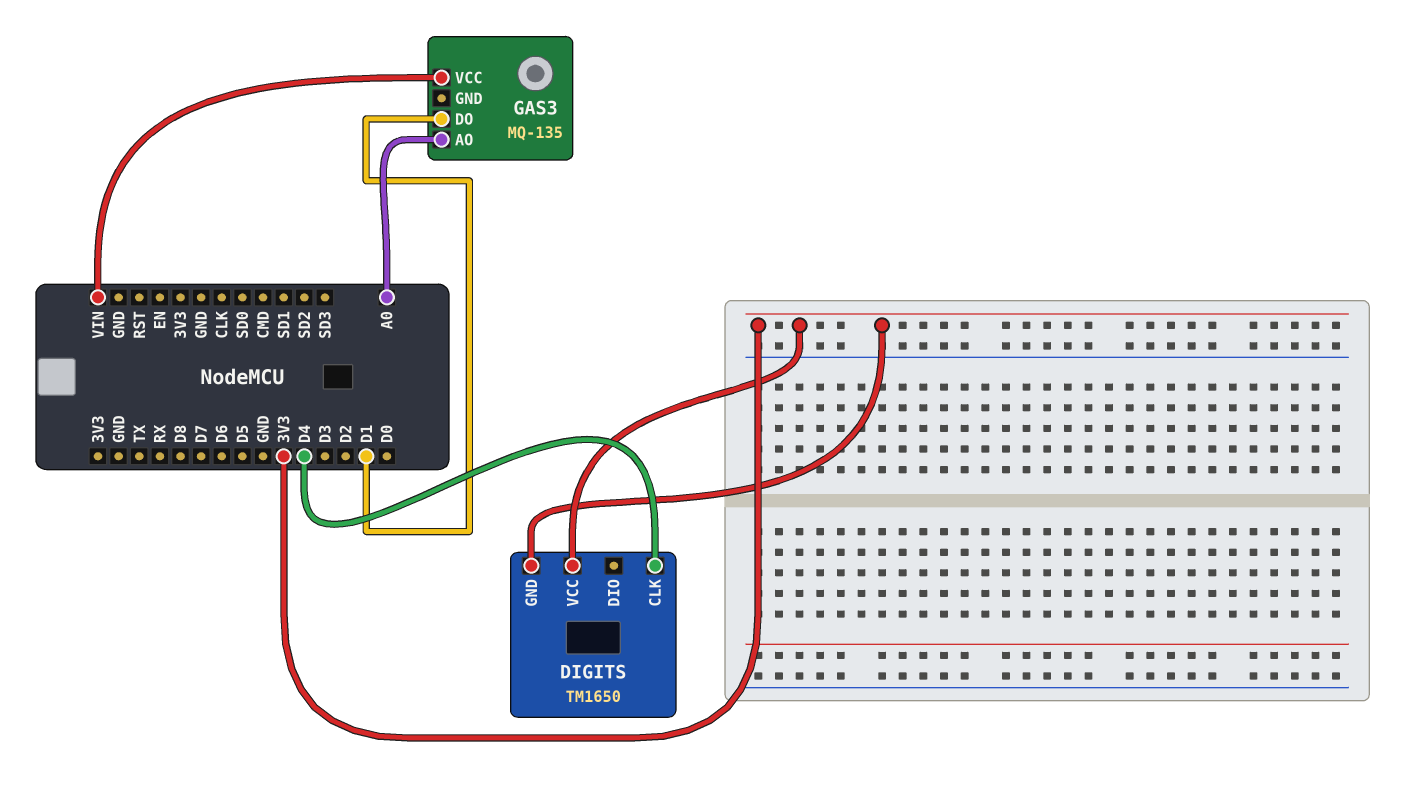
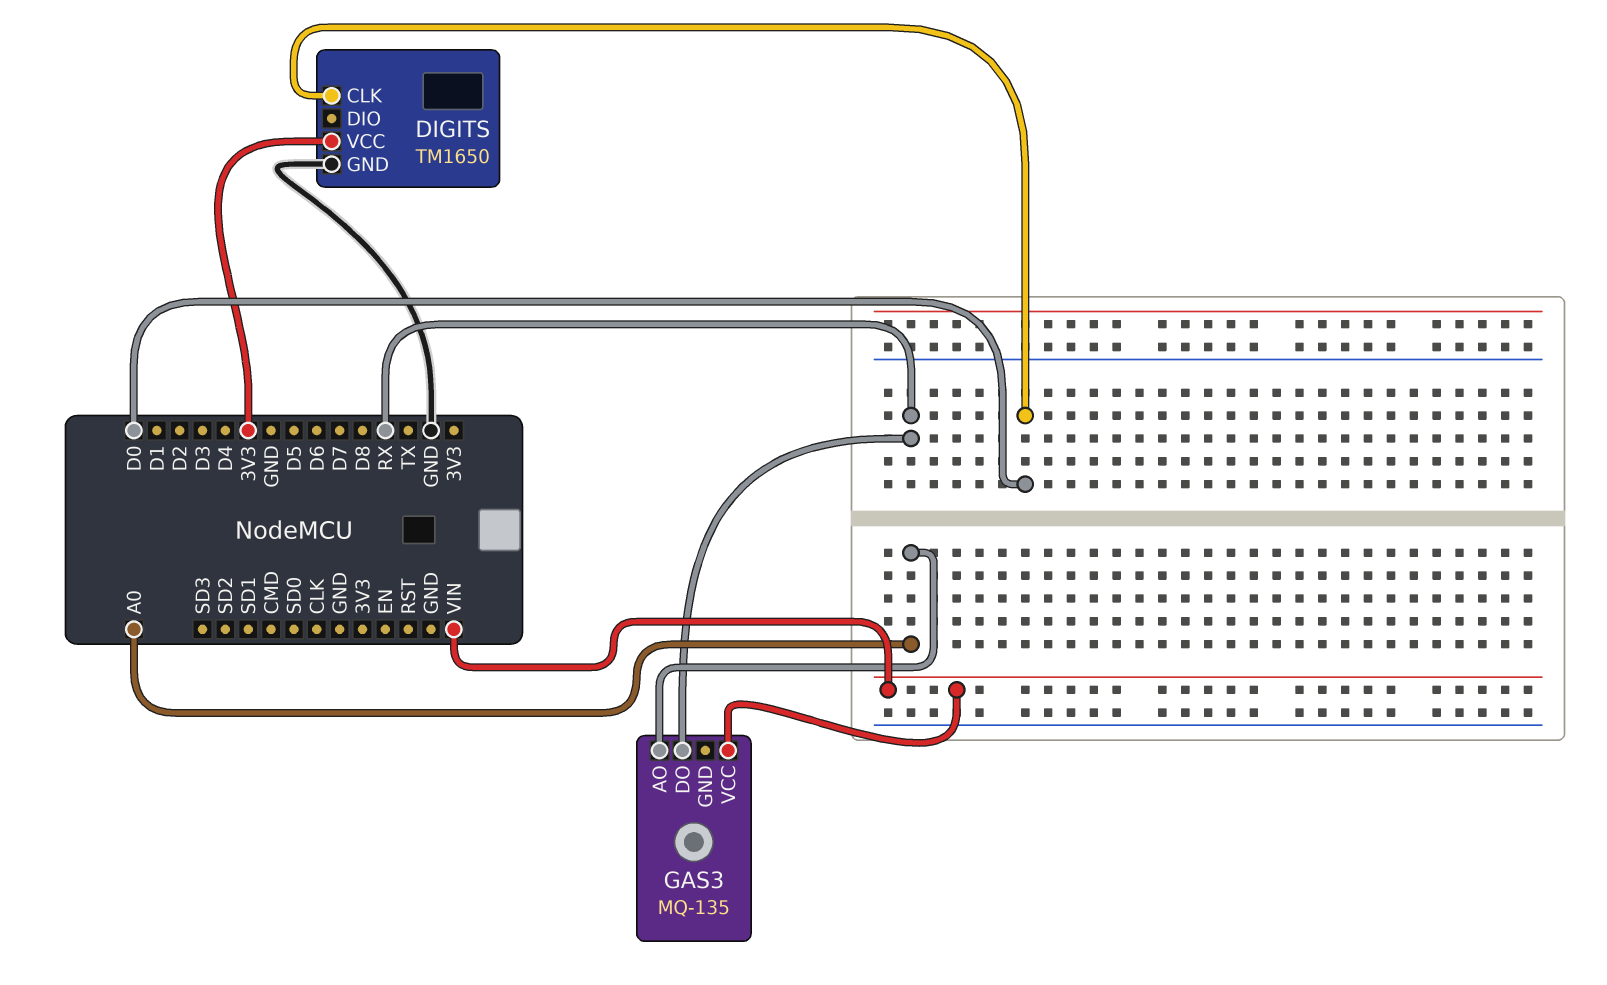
DIGITS pin CLK: D4 -> D0
DIGITS pin GND: 3V3 -> GND
GAS3 pin DO: D1 -> RX

